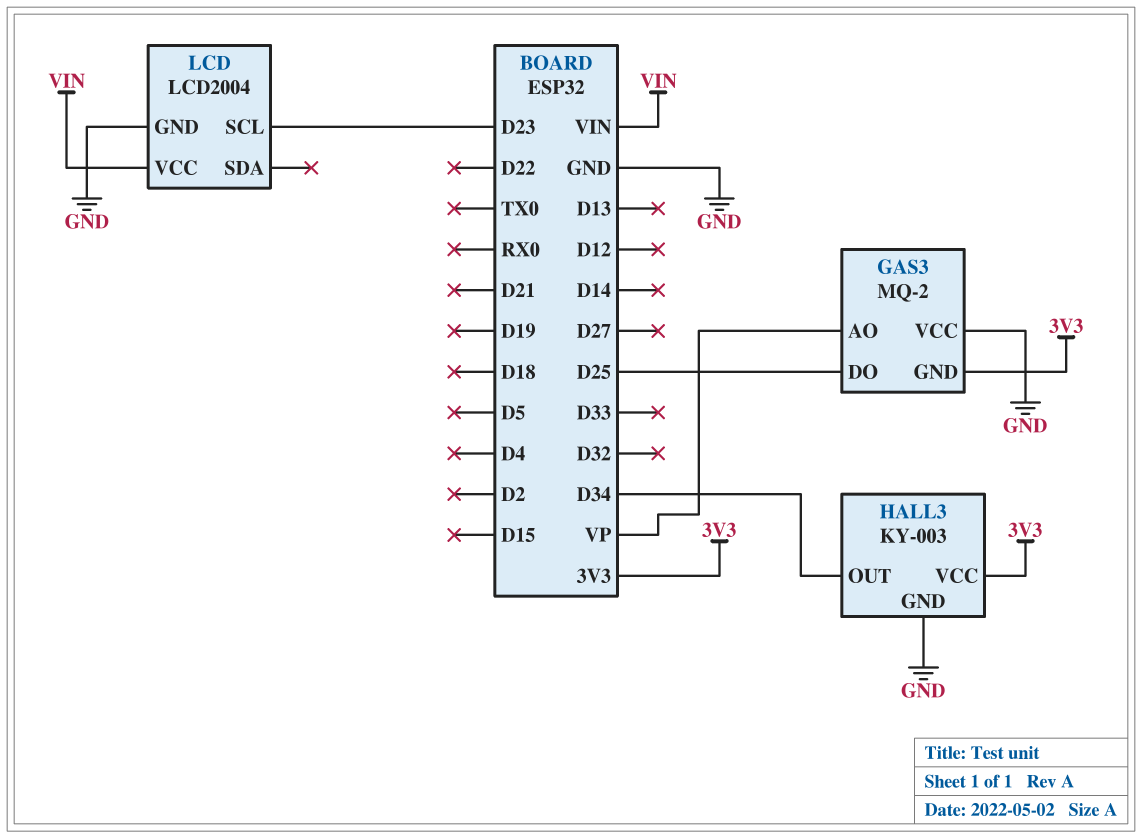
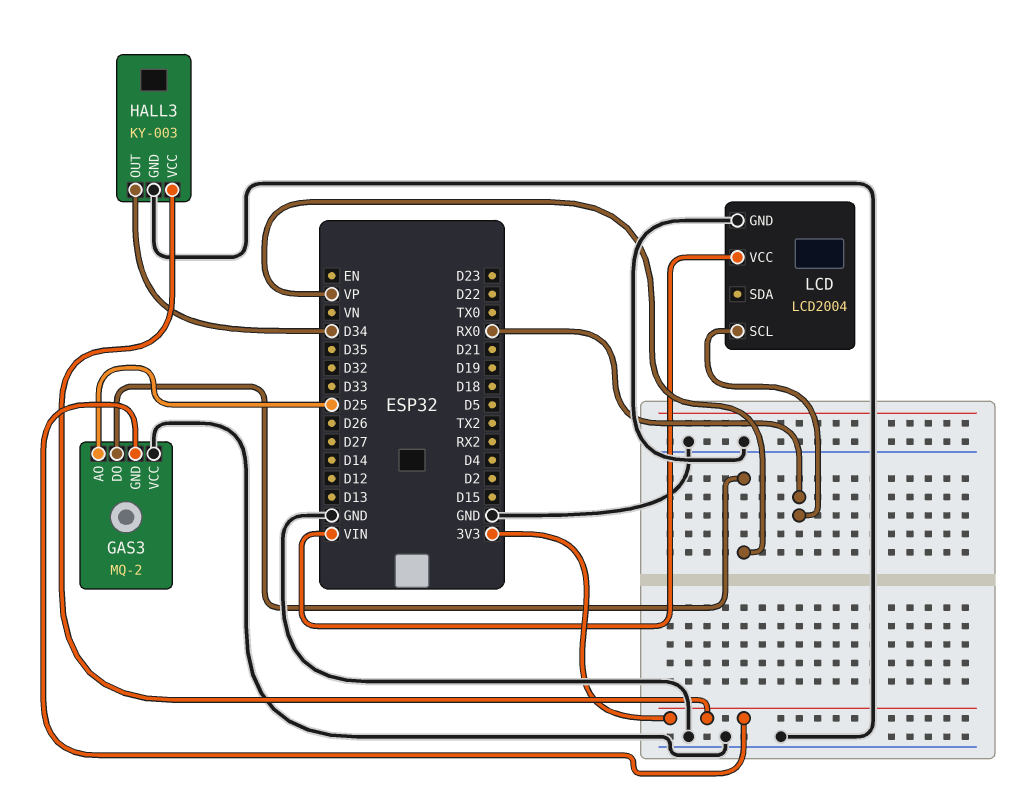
GAS3 pin AO: VP -> D25
GAS3 pin DO: D25 -> VP
LCD pin SCL: D23 -> RX0

